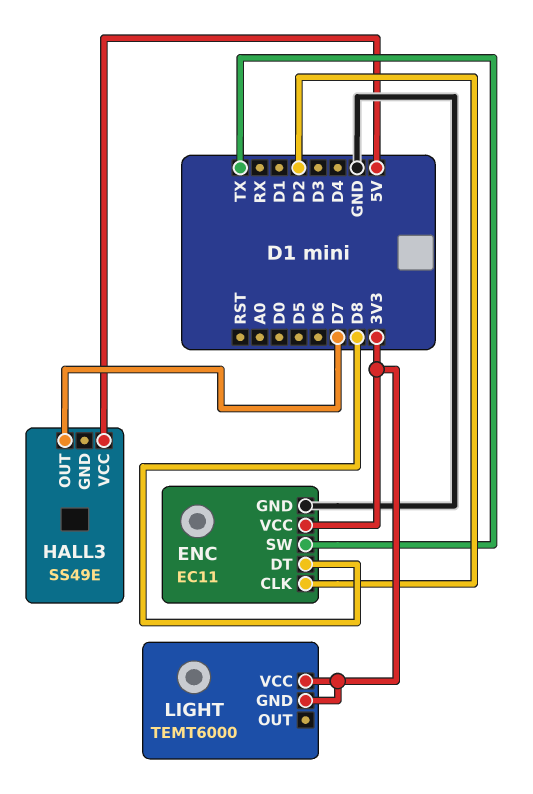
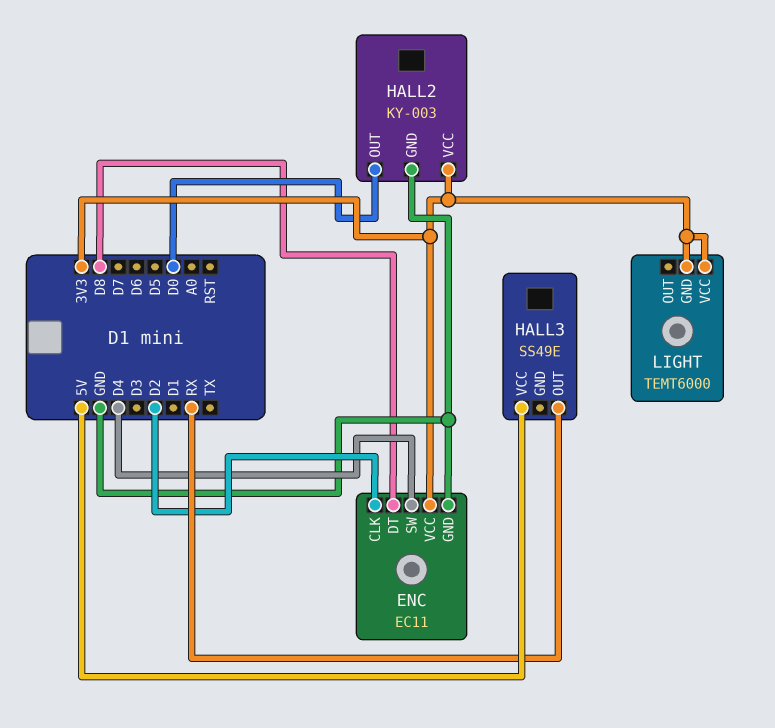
ENC pin SW: TX -> D4
HALL2: none -> KY-003
HALL2 pin GND: none -> GND
HALL2 pin OUT: none -> D0
HALL2 pin VCC: none -> 3V3
HALL3 pin OUT: D7 -> RX

